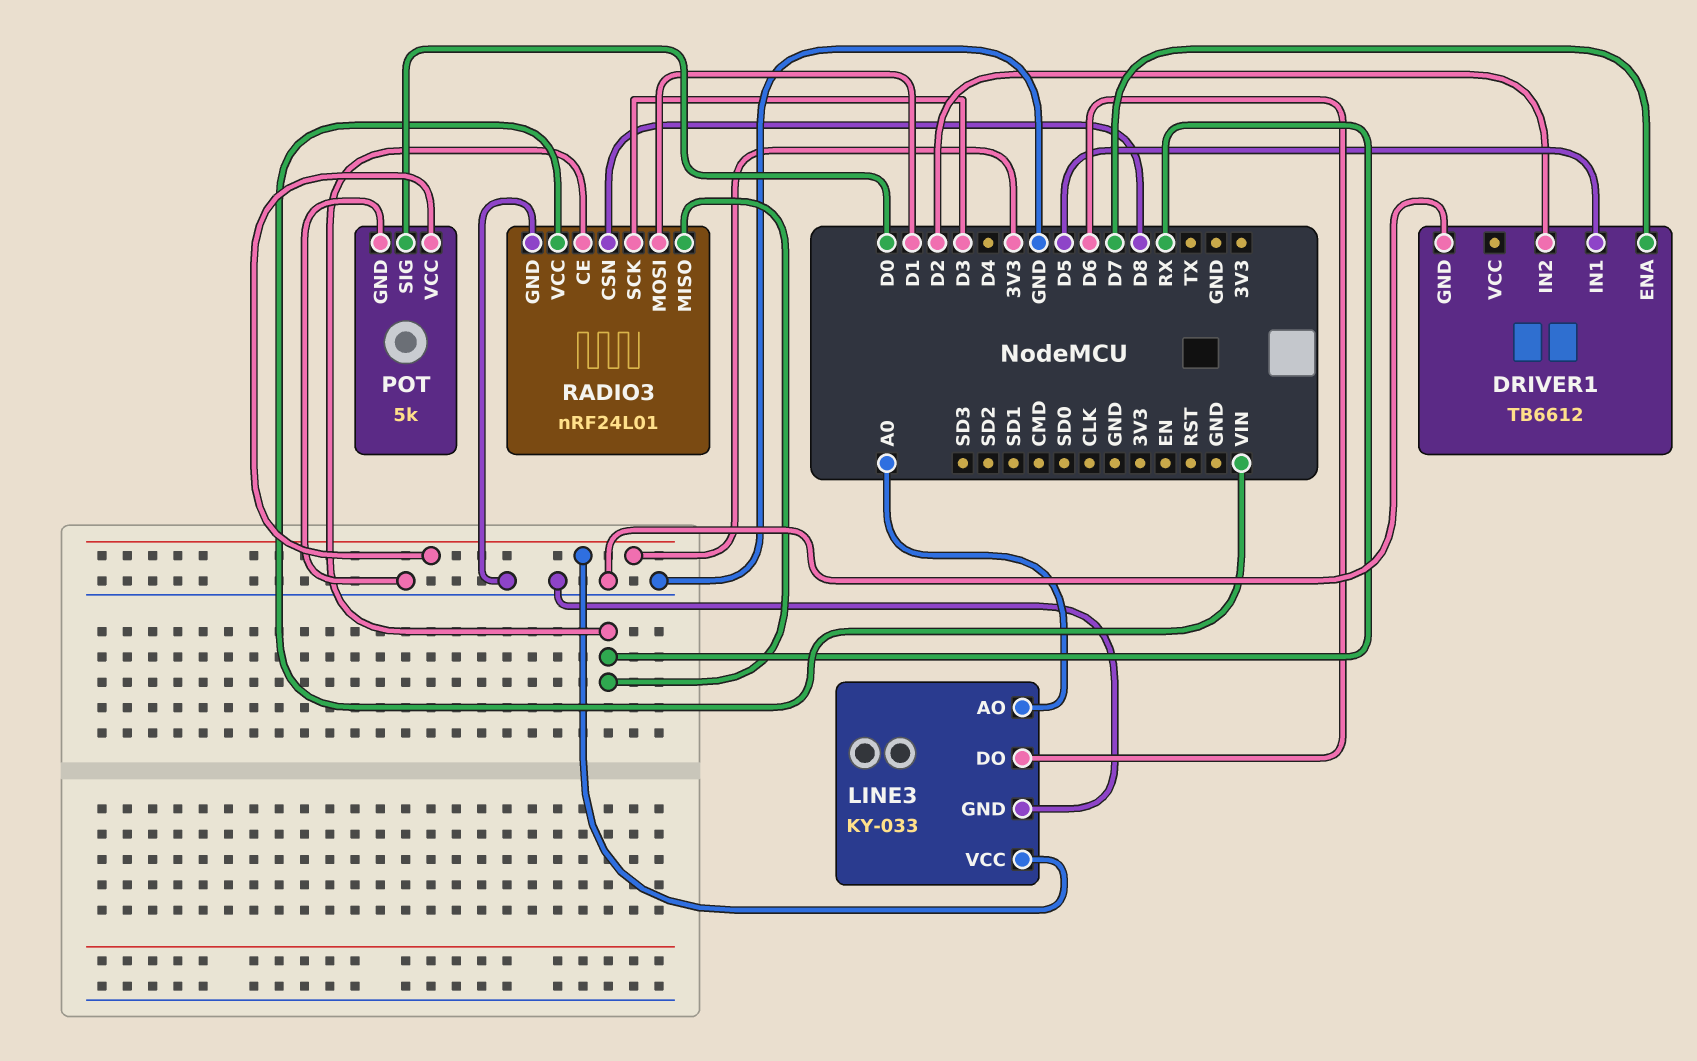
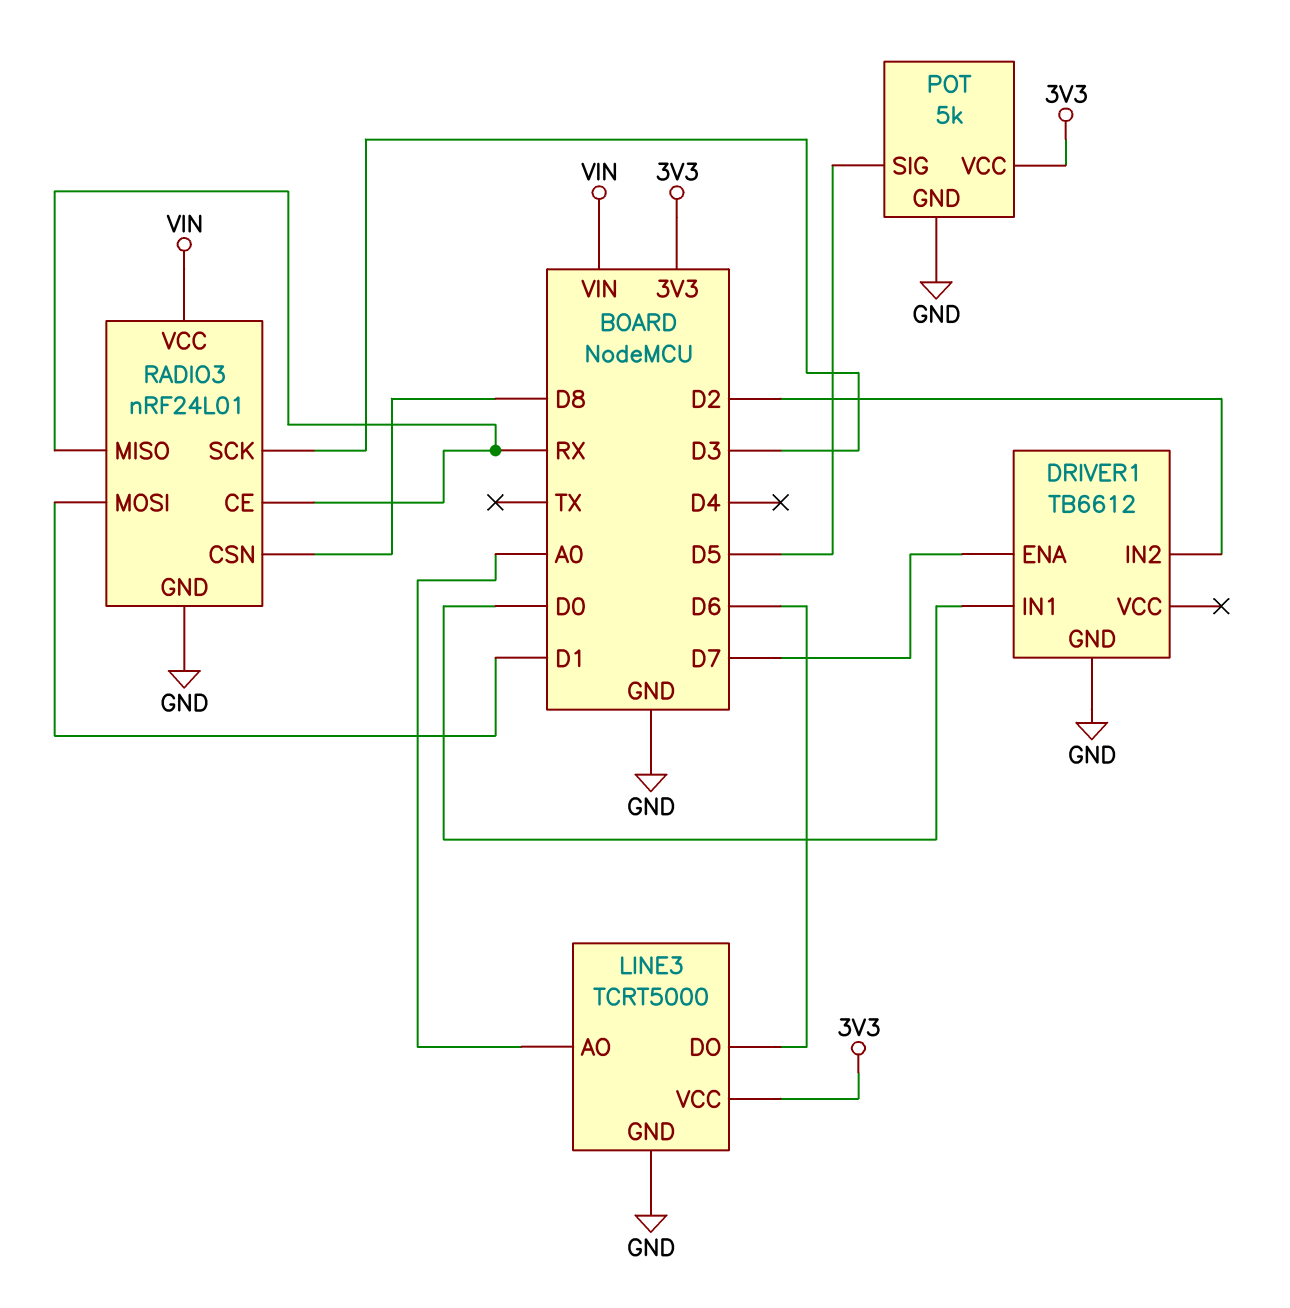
DRIVER1 pin IN1: D5 -> D0
LINE3: KY-033 -> TCRT5000
POT pin SIG: D0 -> D5

